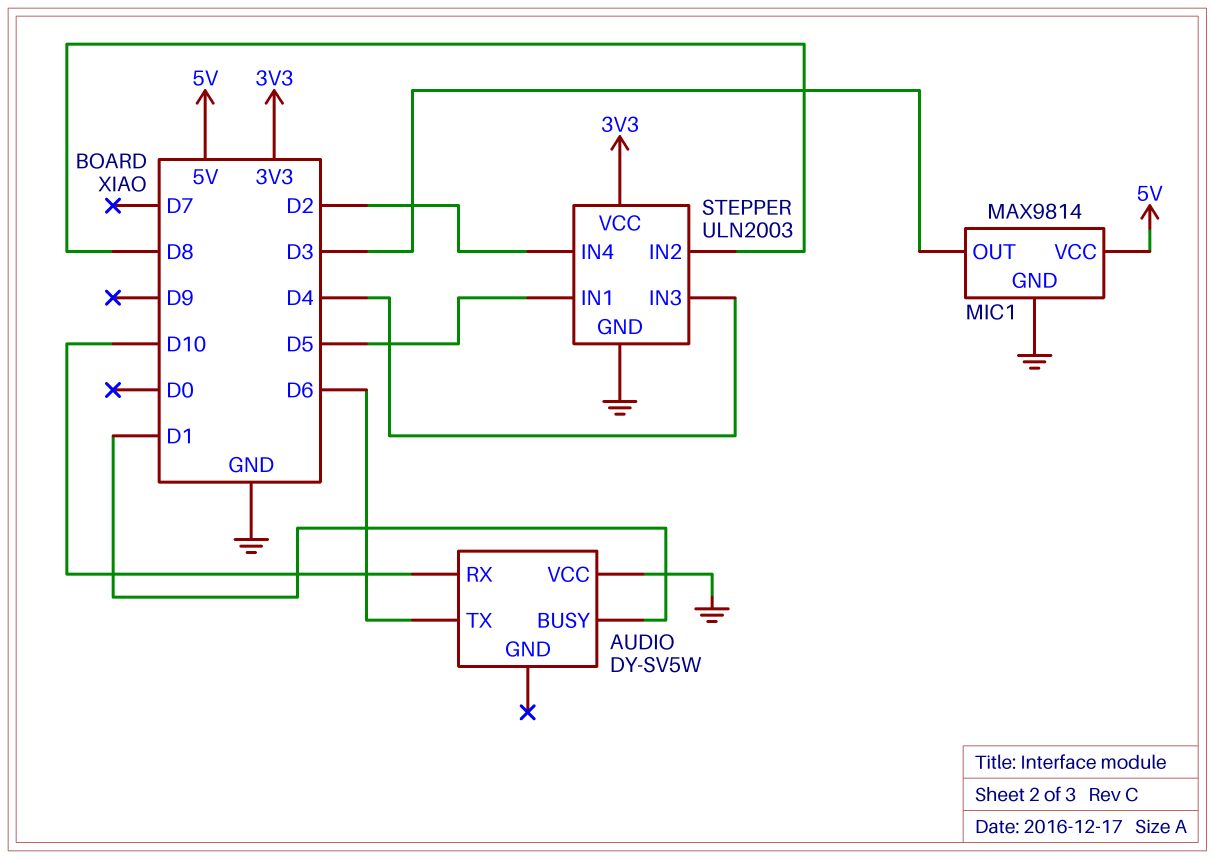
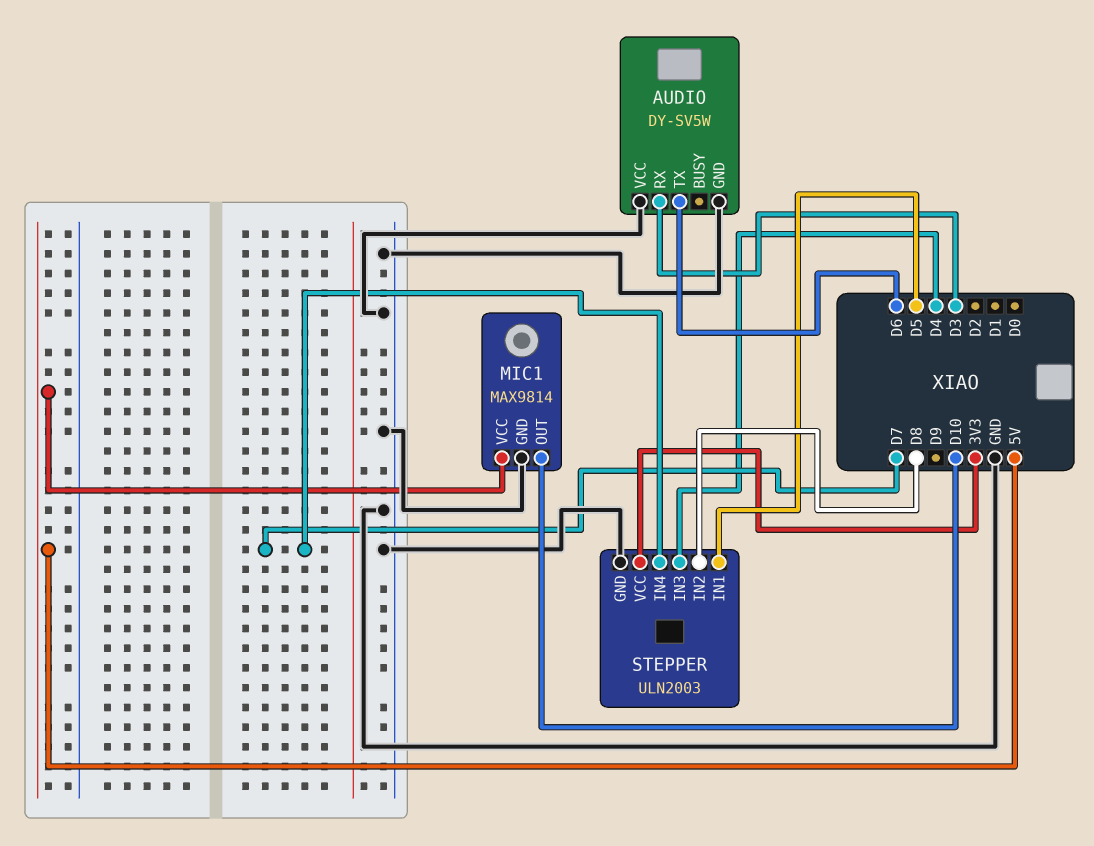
AUDIO pin BUSY: D1 -> none
AUDIO pin GND: none -> GND
AUDIO pin RX: D10 -> D3
MIC1 pin OUT: D3 -> D10
STEPPER pin IN4: D2 -> D7

